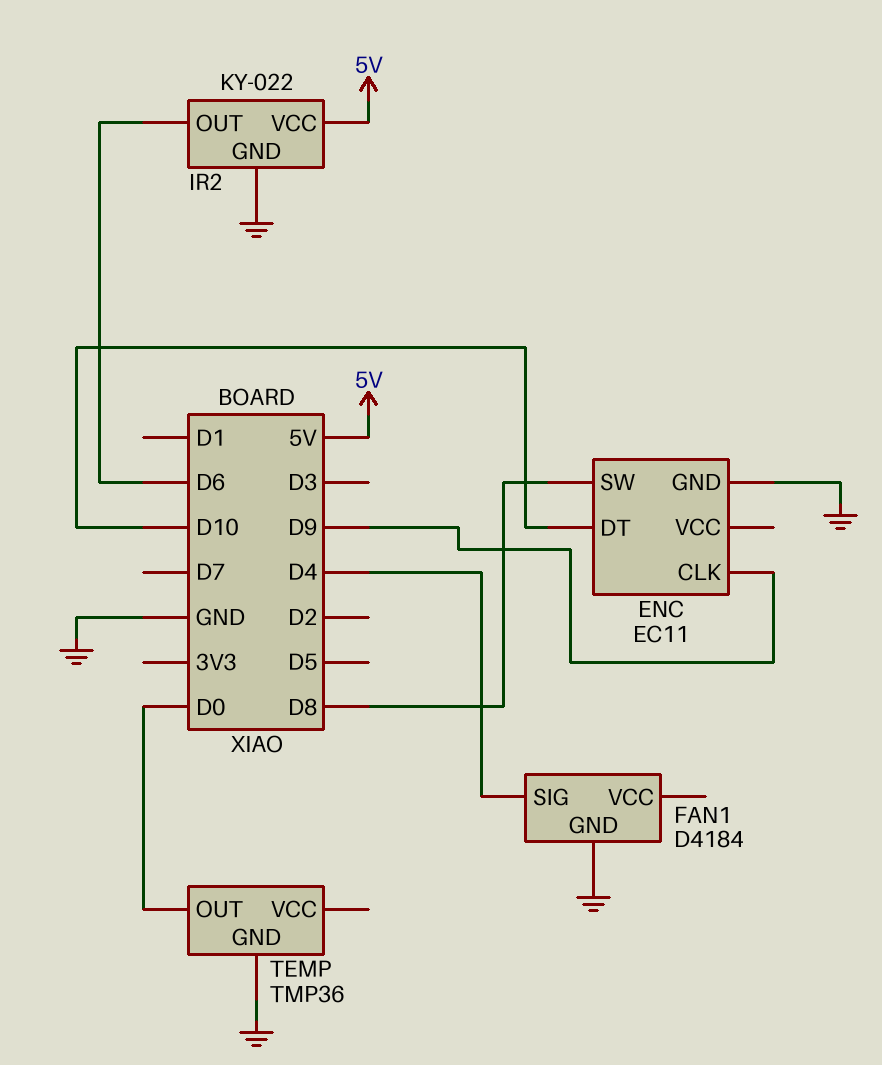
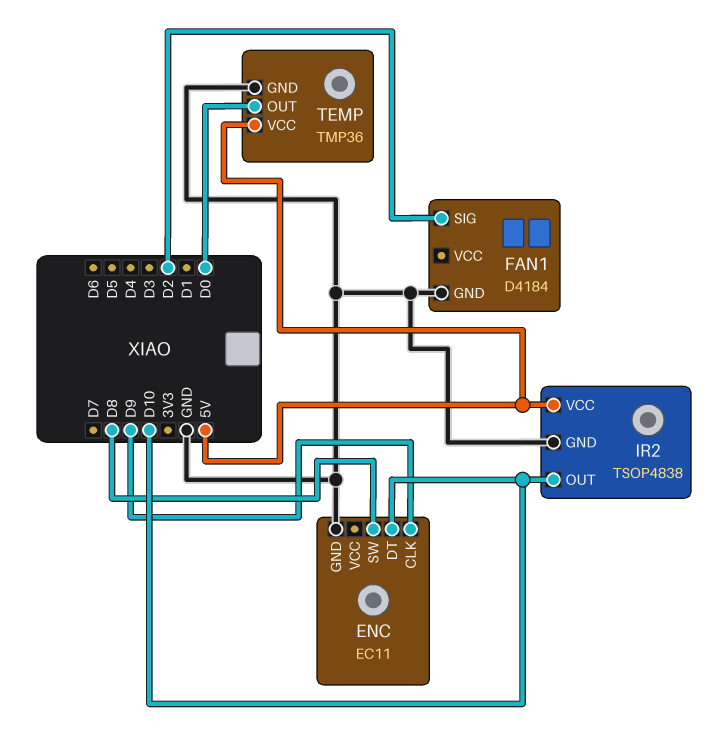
FAN1 pin SIG: D4 -> D2
IR2: KY-022 -> TSOP4838
IR2 pin OUT: D6 -> D10
TEMP pin VCC: none -> 5V

